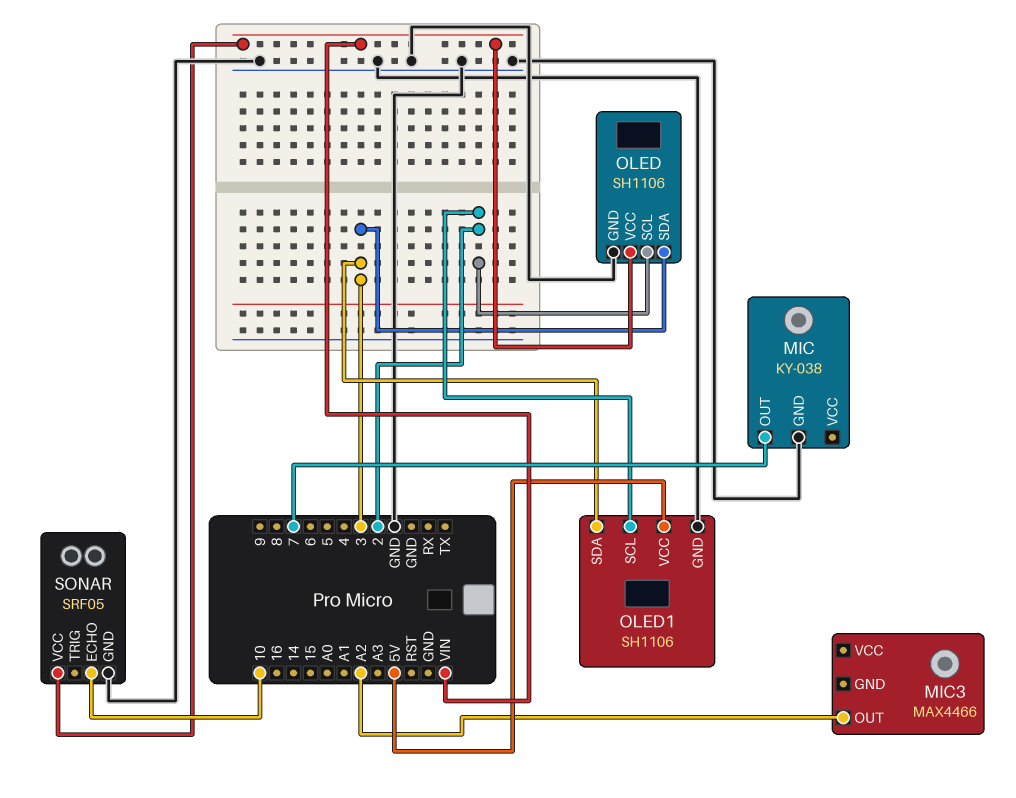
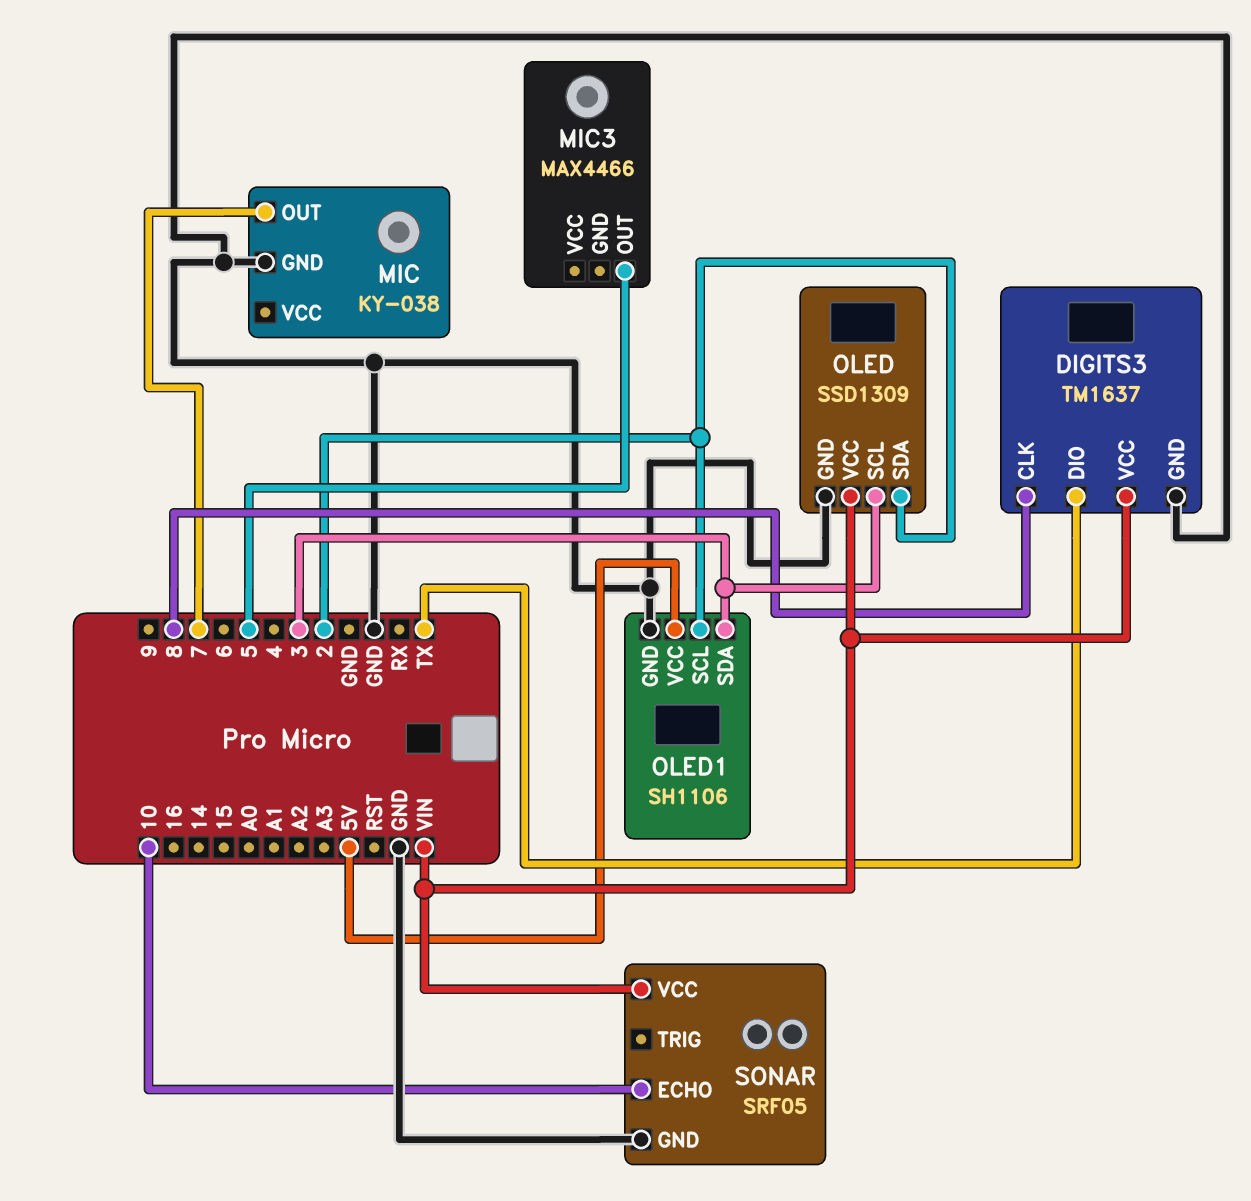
DIGITS3: none -> TM1637
DIGITS3 pin CLK: none -> 8
DIGITS3 pin DIO: none -> TX
DIGITS3 pin GND: none -> GND
DIGITS3 pin VCC: none -> VIN
MIC3 pin OUT: A2 -> 5
OLED: SH1106 -> SSD1309
OLED pin SCL: 2 -> 3
OLED pin SDA: 3 -> 2

